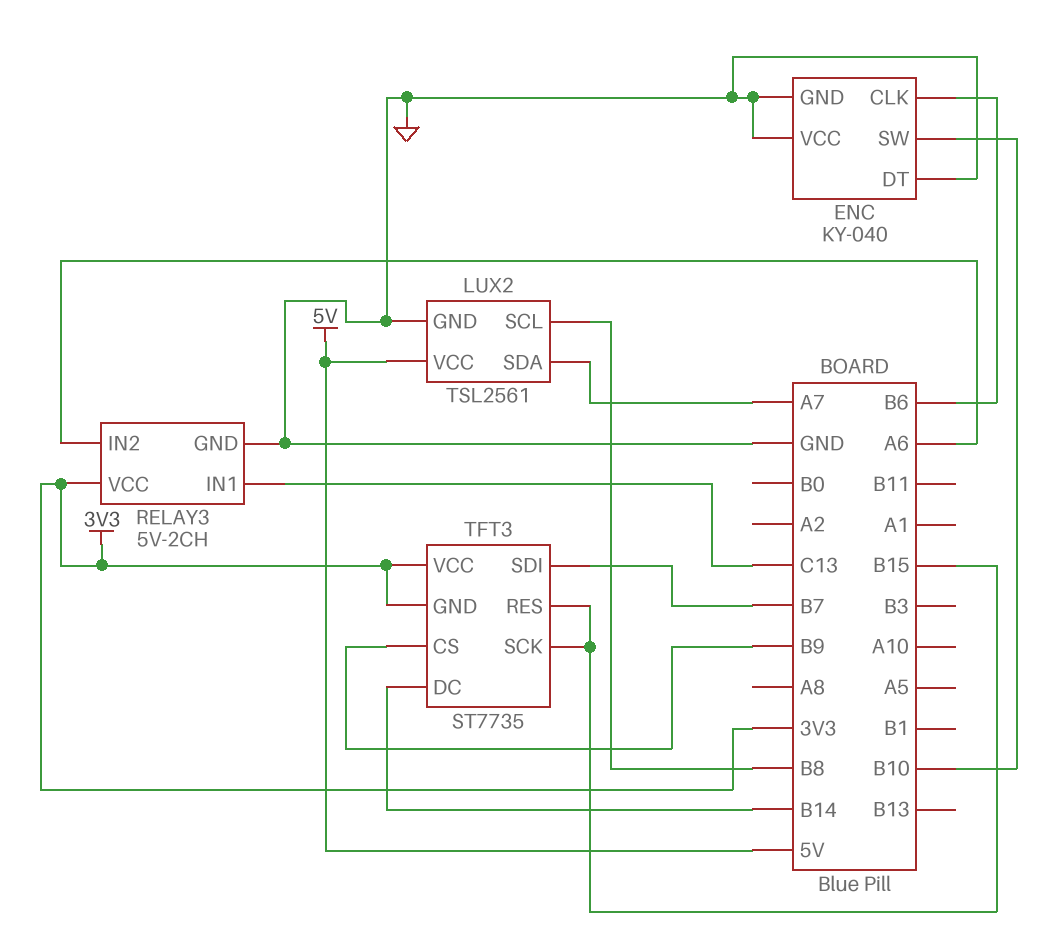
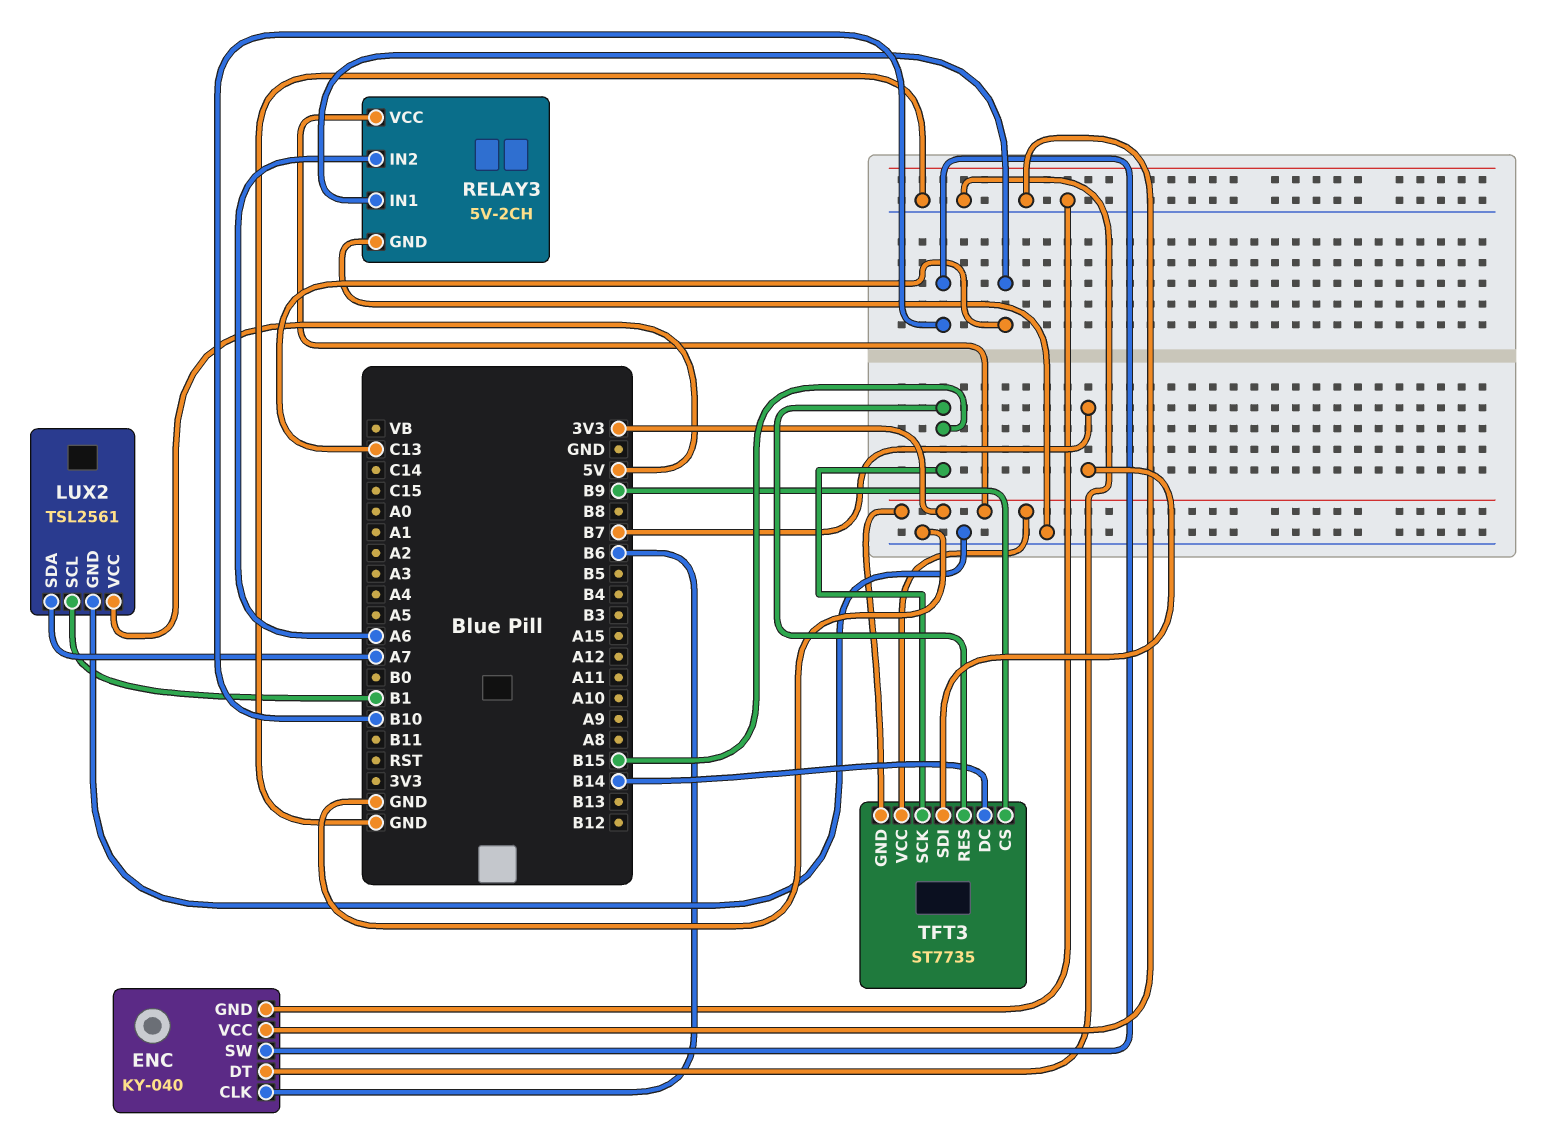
LUX2 pin SCL: B8 -> B1

